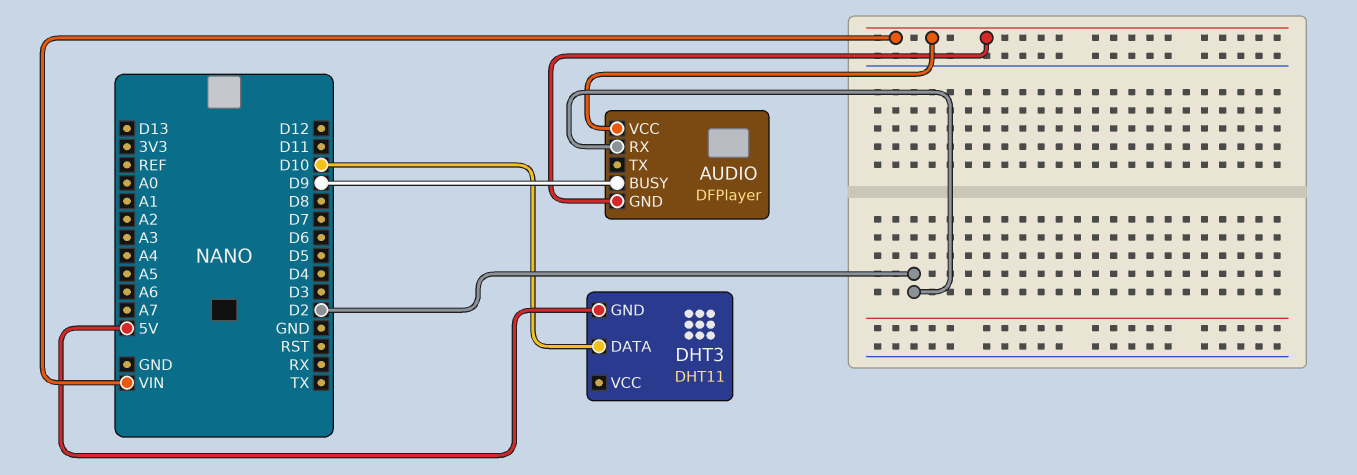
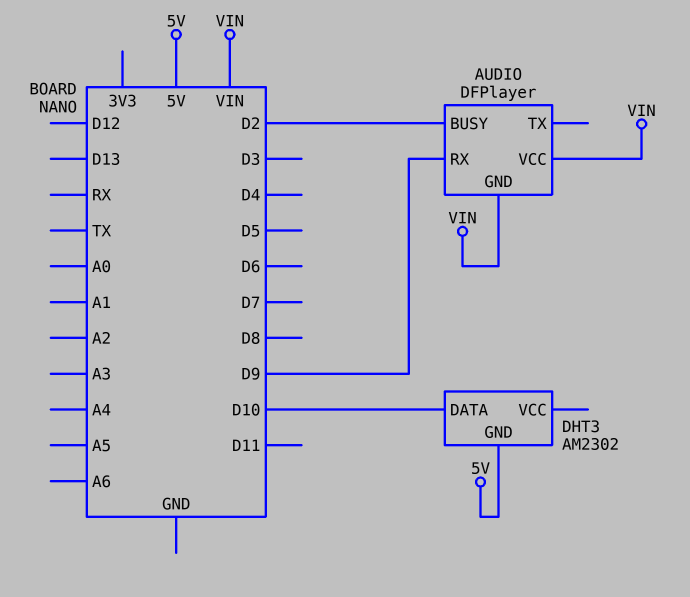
AUDIO pin BUSY: D9 -> D2
AUDIO pin RX: D2 -> D9
DHT3: DHT11 -> AM2302

